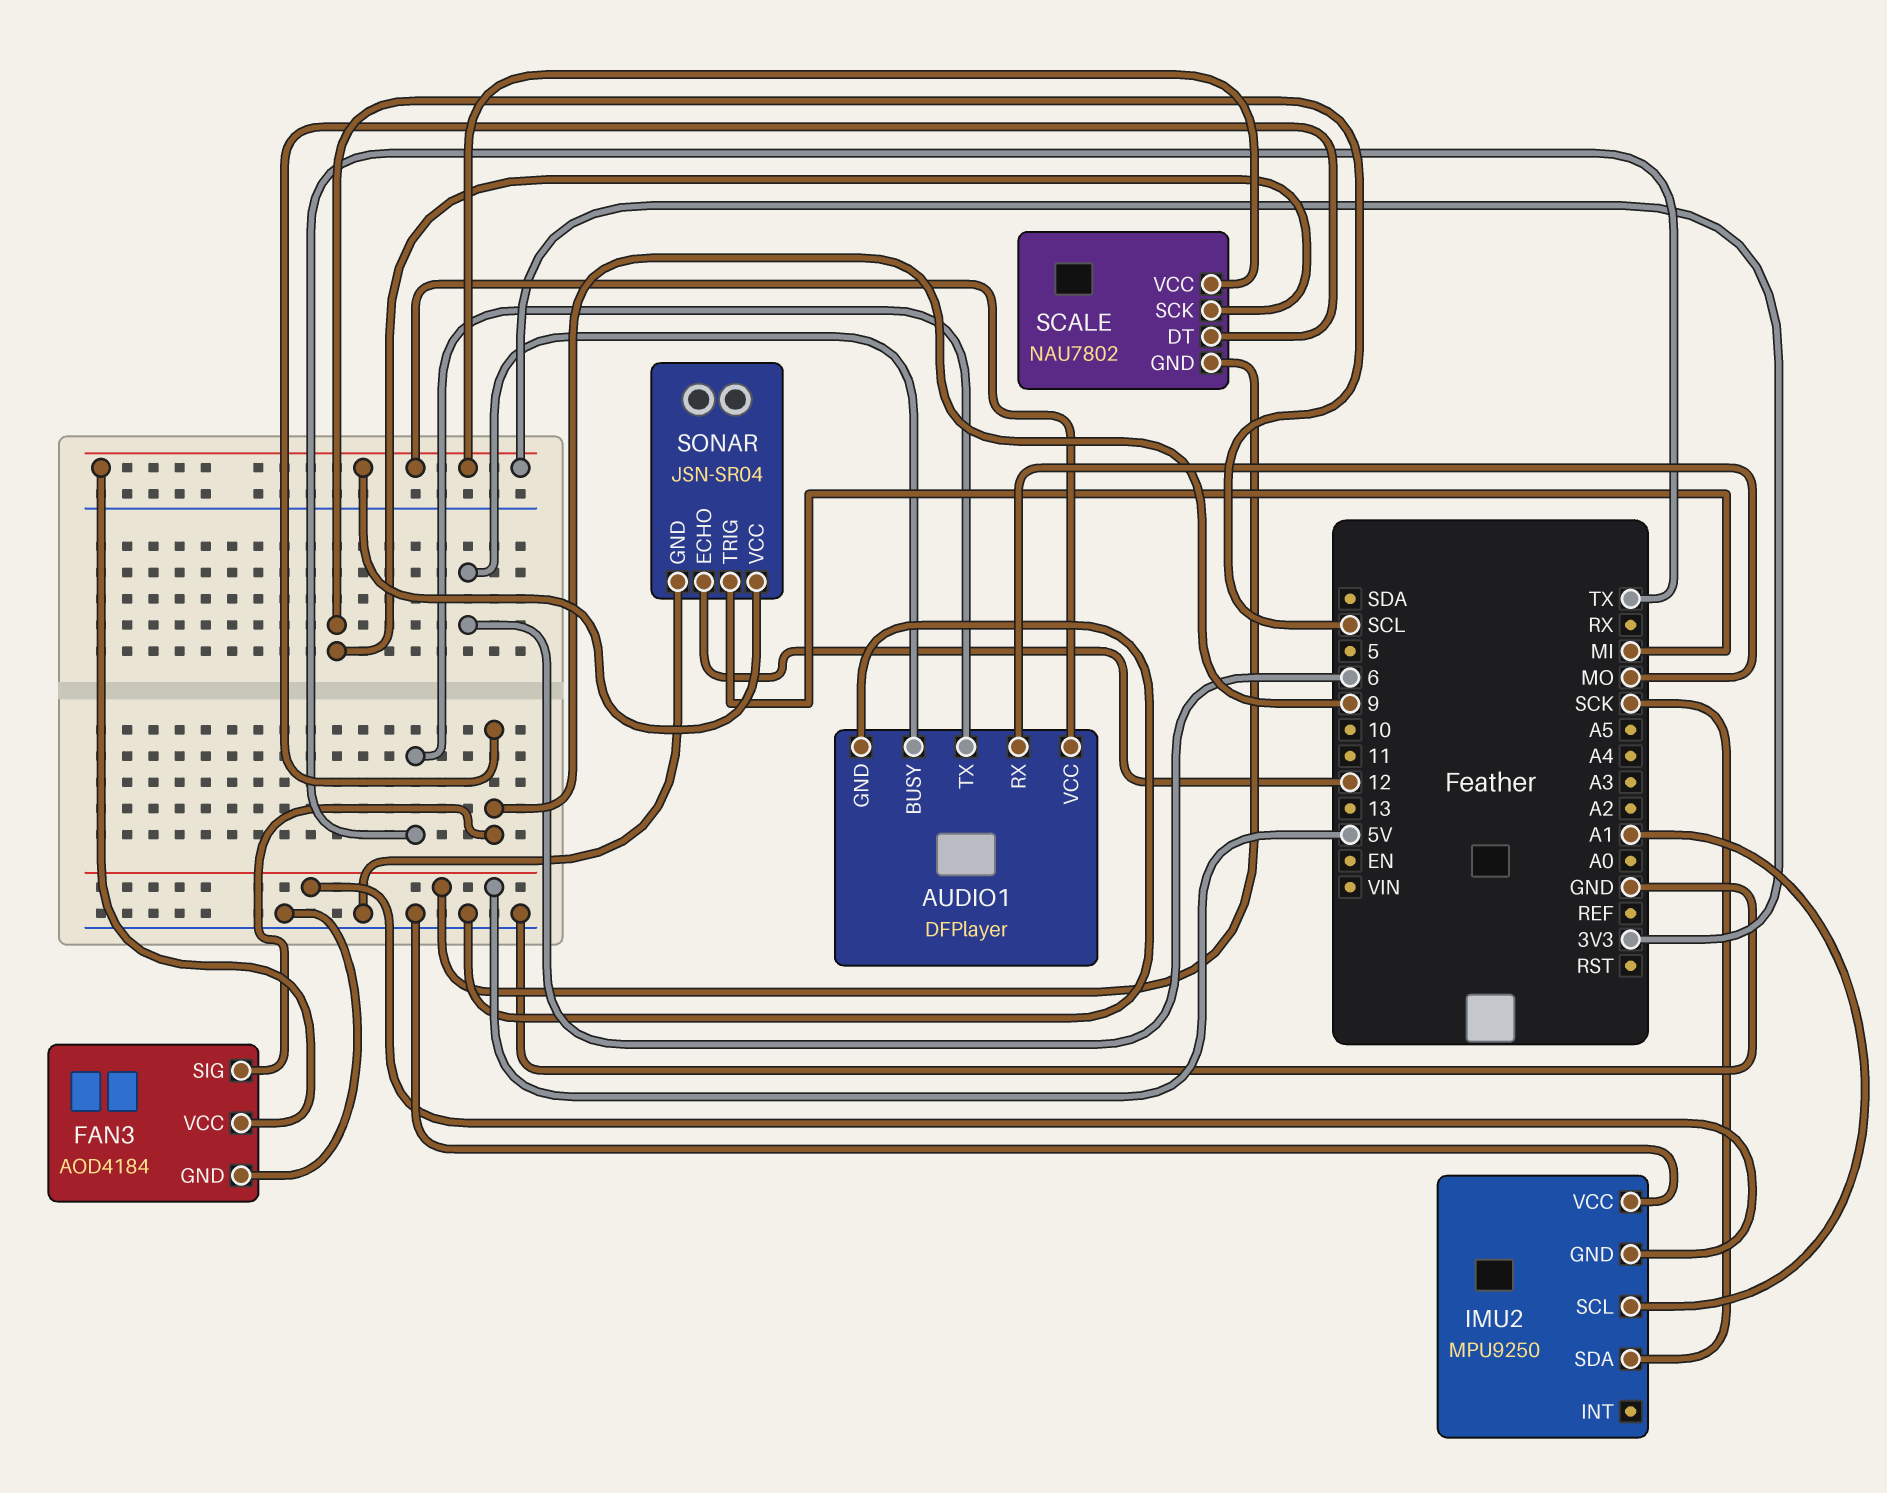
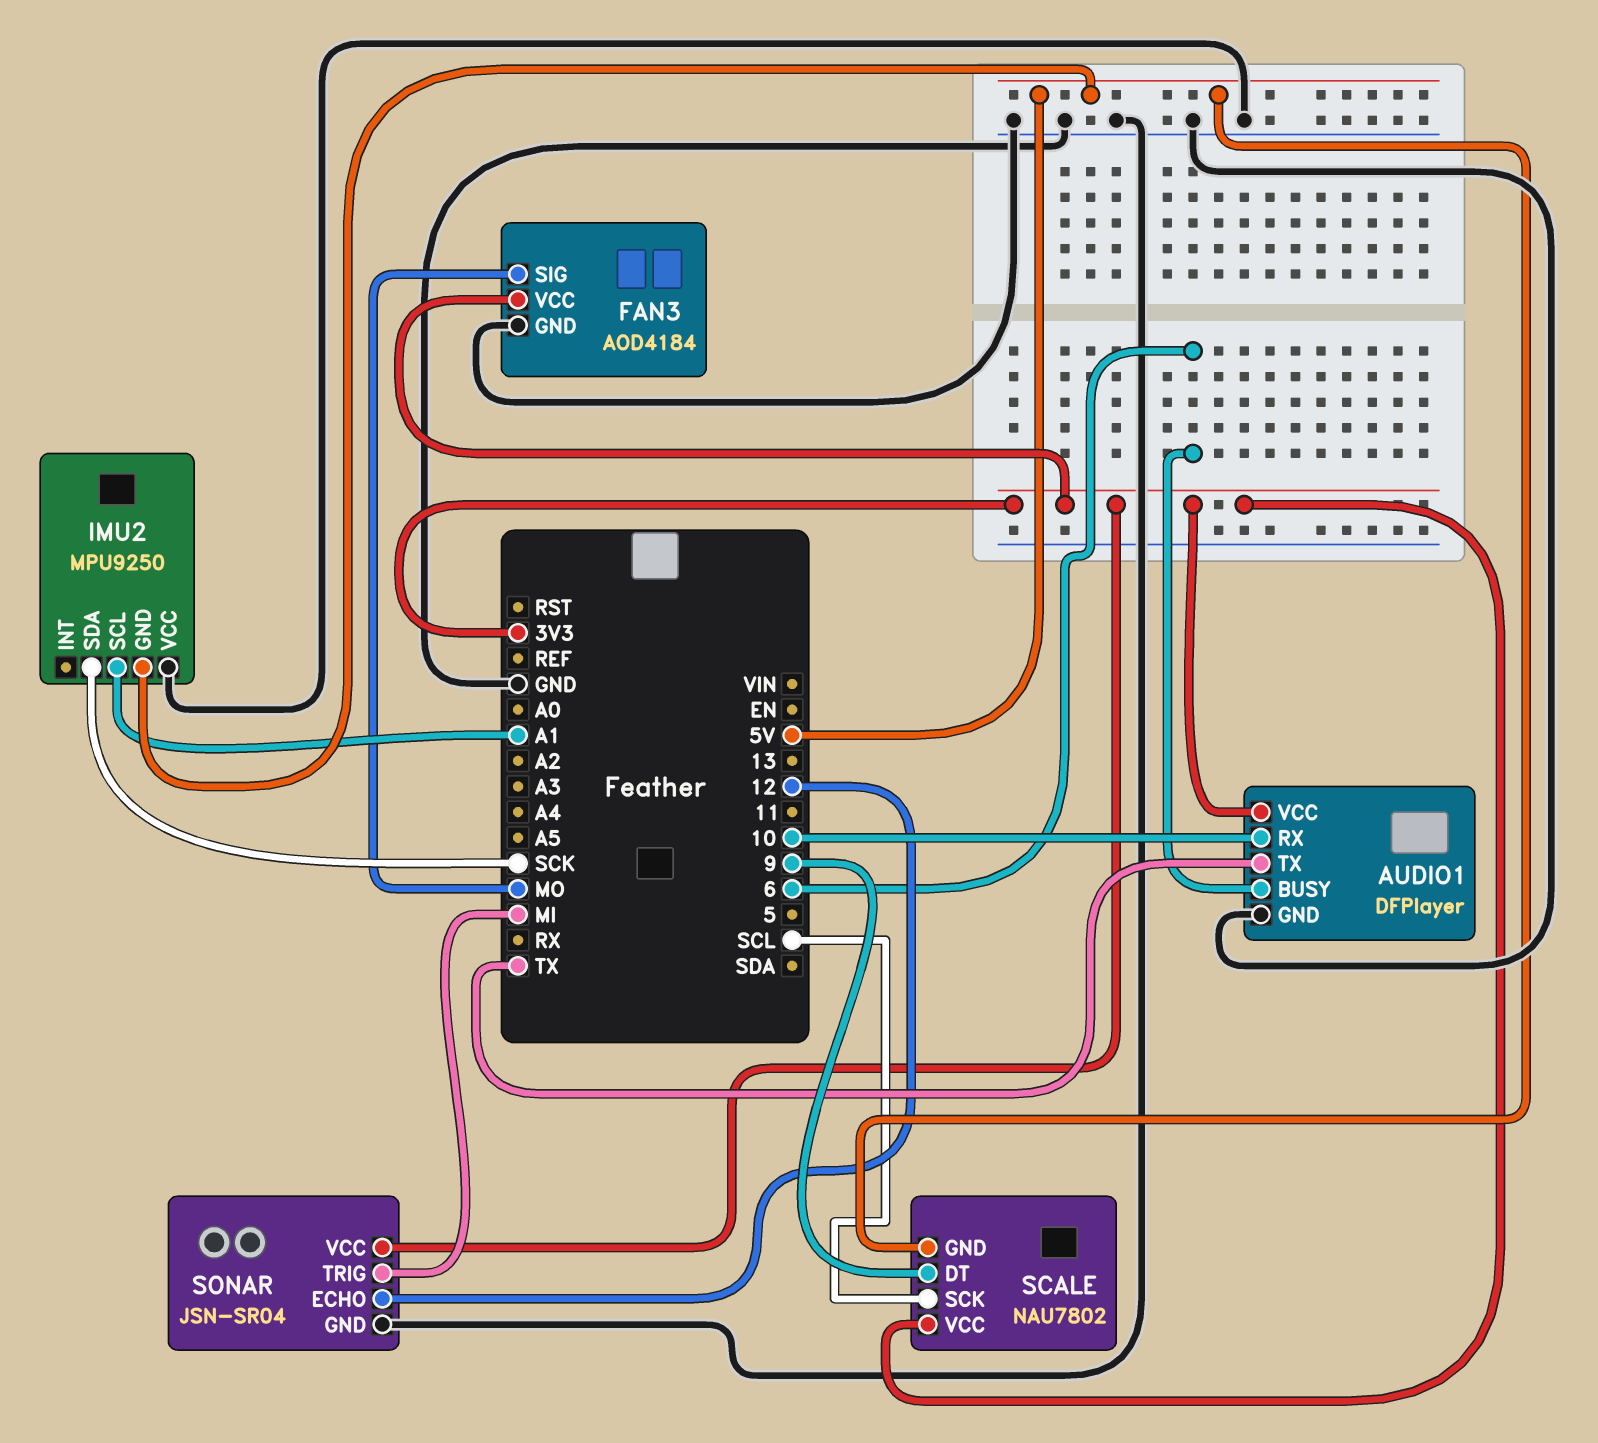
AUDIO1 pin RX: MO -> 10
FAN3 pin SIG: 9 -> MO

